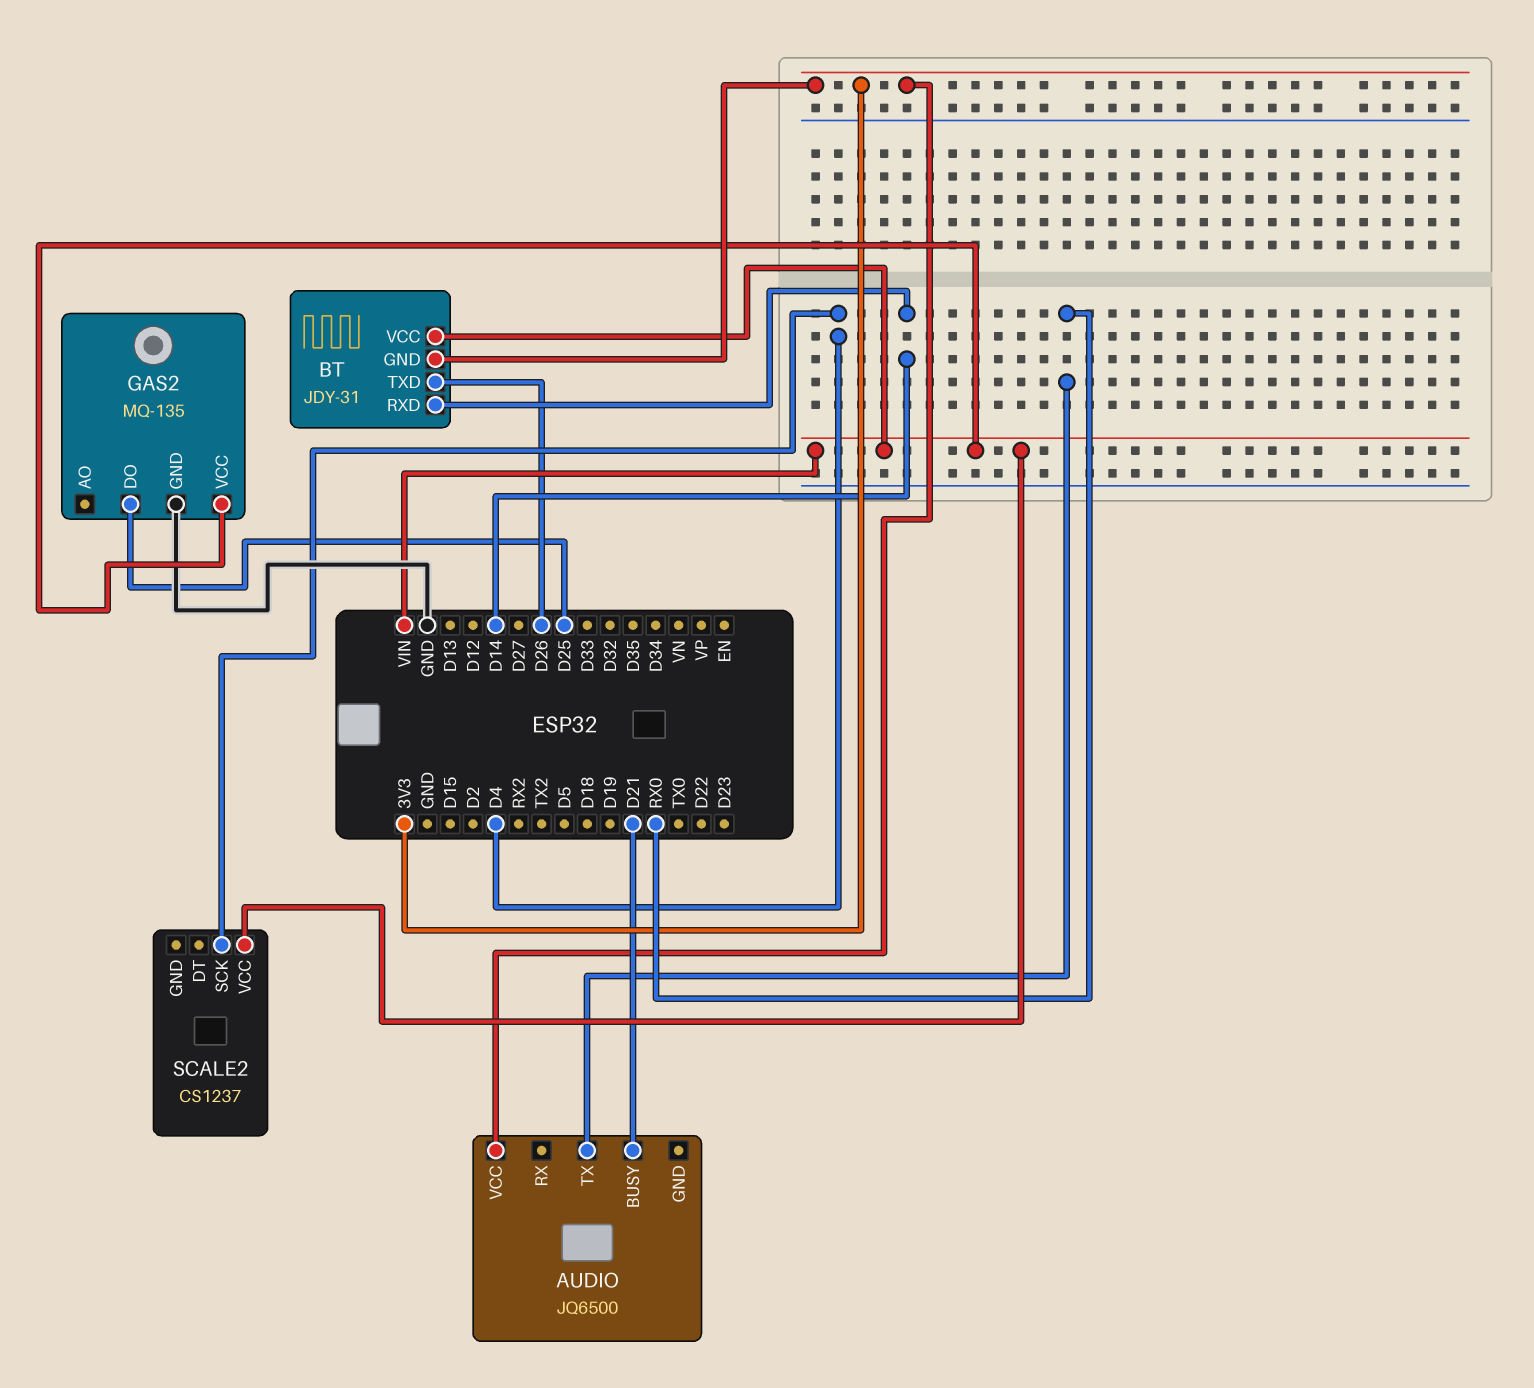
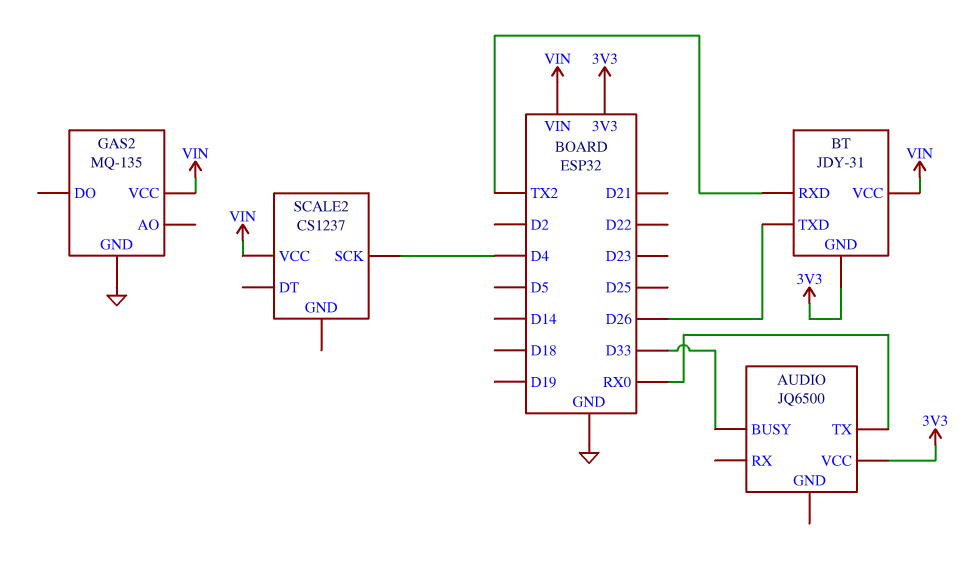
AUDIO pin BUSY: D21 -> D33
BT pin RXD: D14 -> TX2
GAS2 pin DO: D25 -> none

